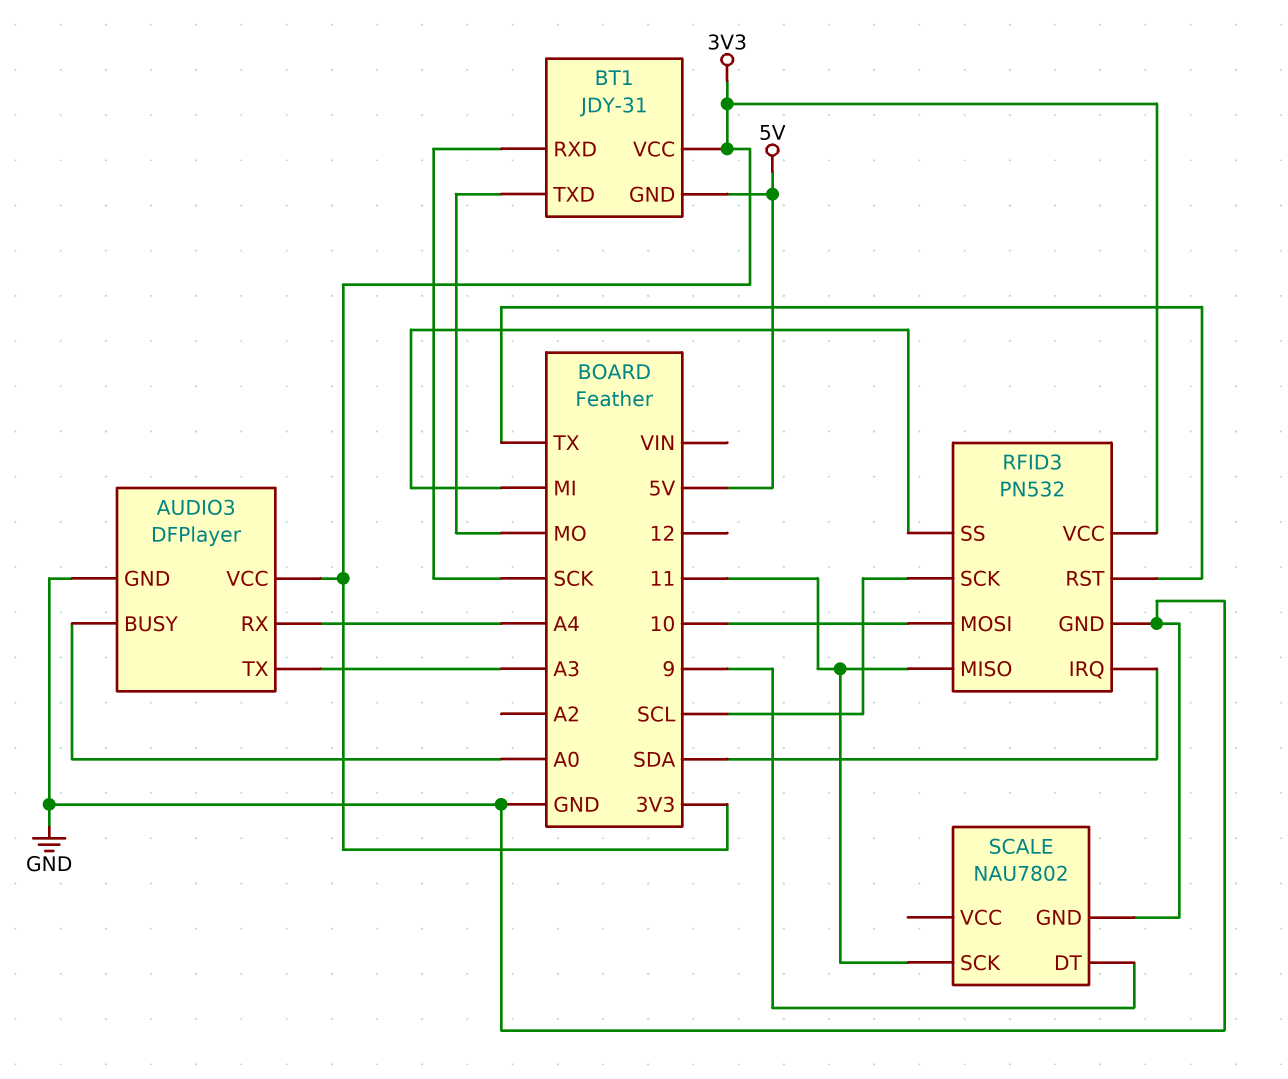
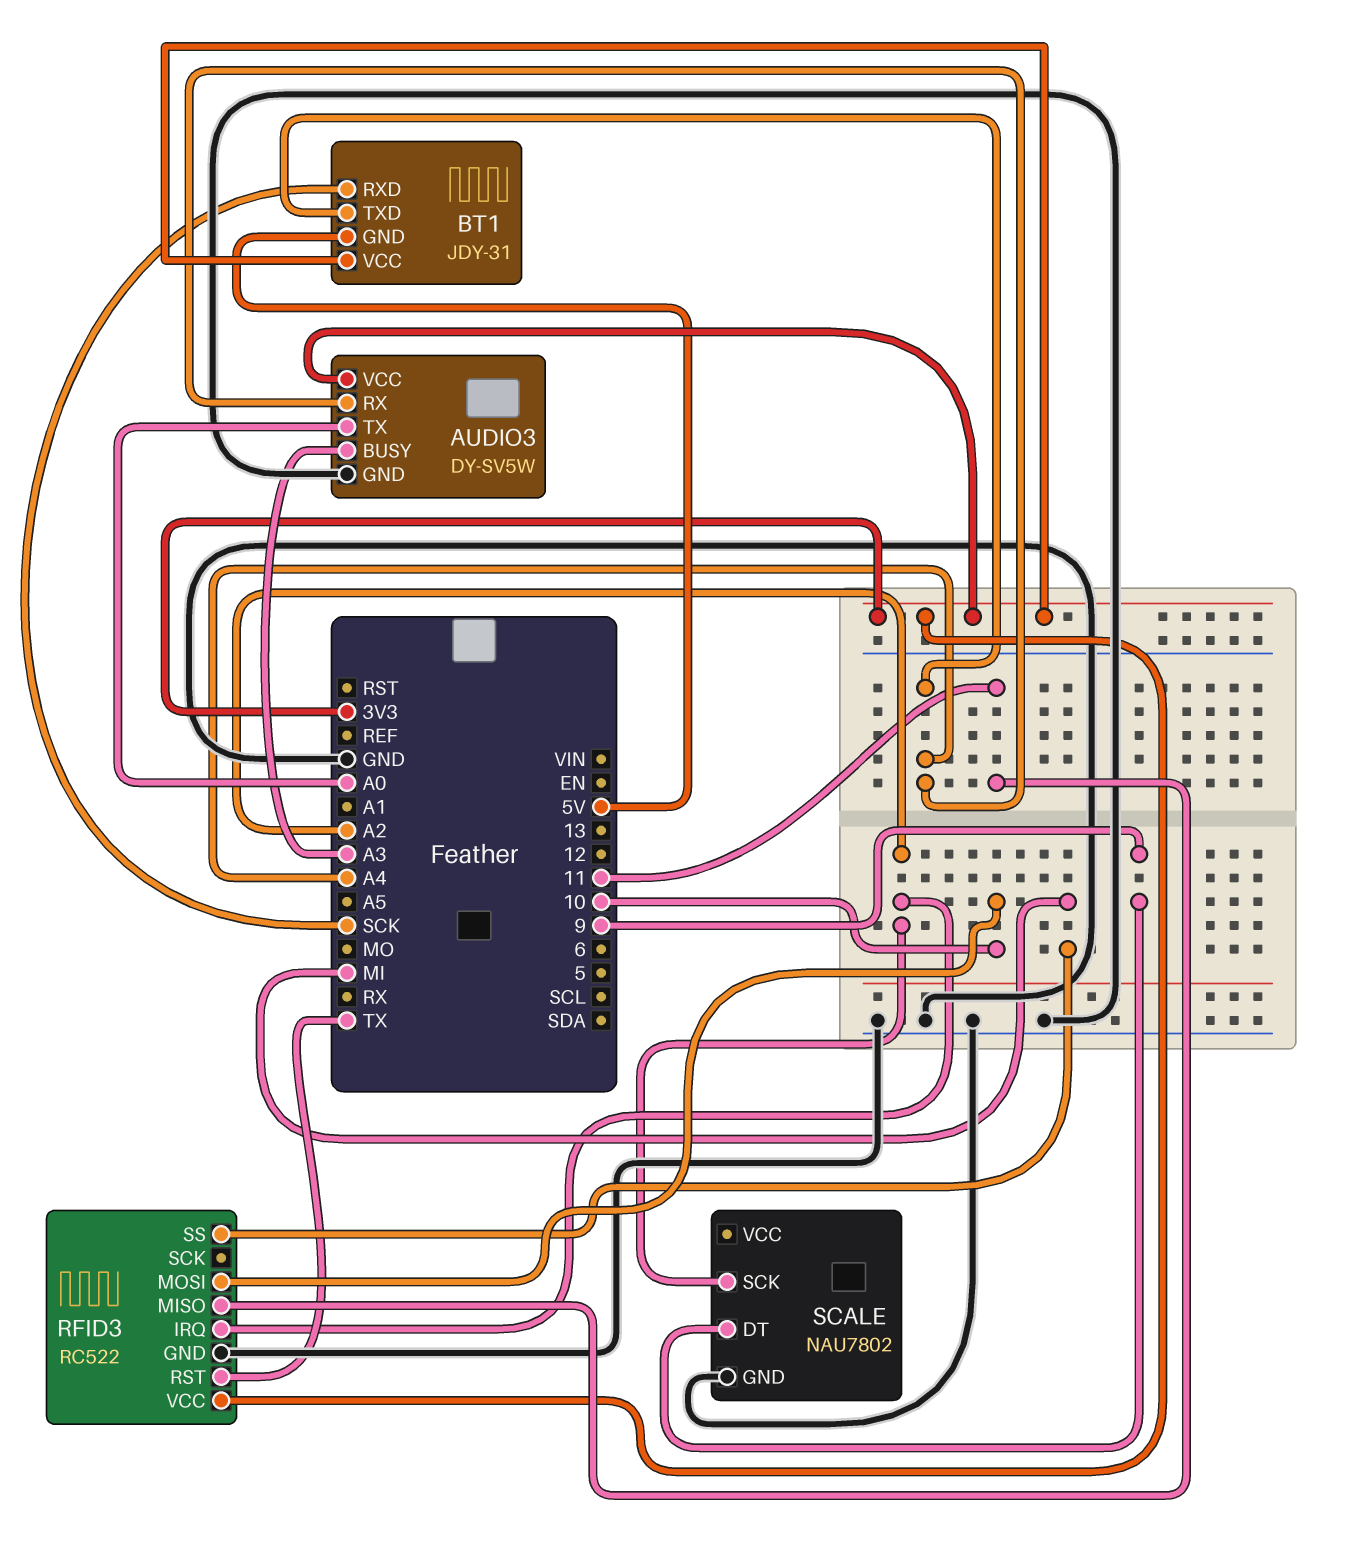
AUDIO3: DFPlayer -> DY-SV5W
AUDIO3 pin BUSY: A0 -> A3
AUDIO3 pin TX: A3 -> A0
BT1 pin TXD: MO -> A4
RFID3: PN532 -> RC522
RFID3 pin IRQ: SDA -> A2
RFID3 pin SCK: SCL -> none
SCALE pin SCK: 11 -> A2

